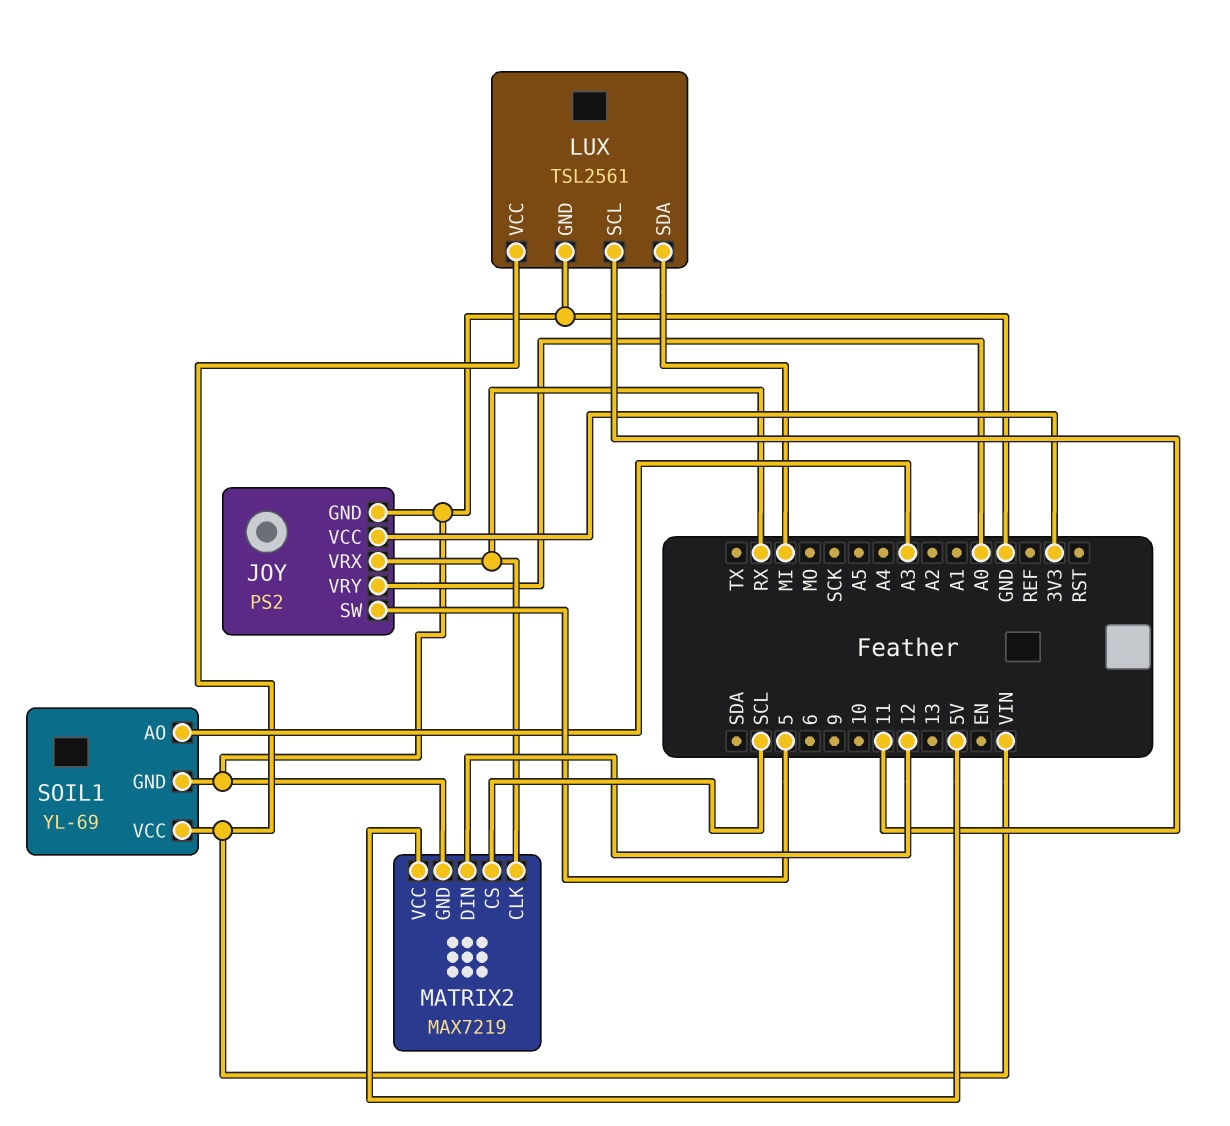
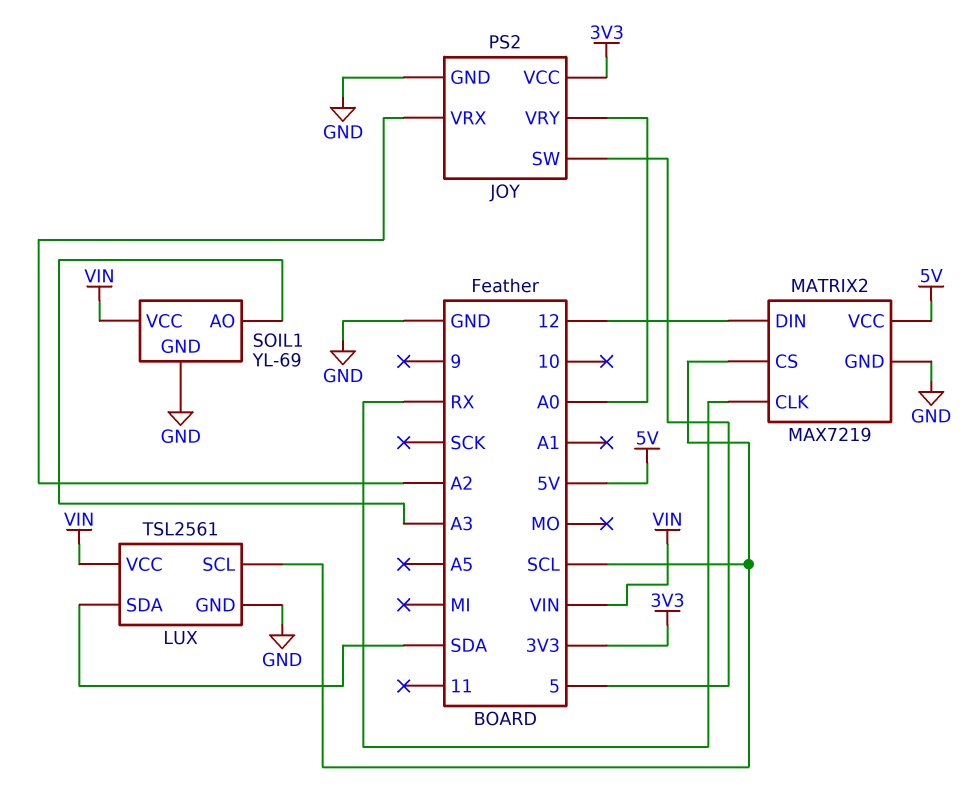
JOY pin VRX: RX -> A2
LUX pin SCL: 11 -> SCL
LUX pin SDA: MI -> SDA

